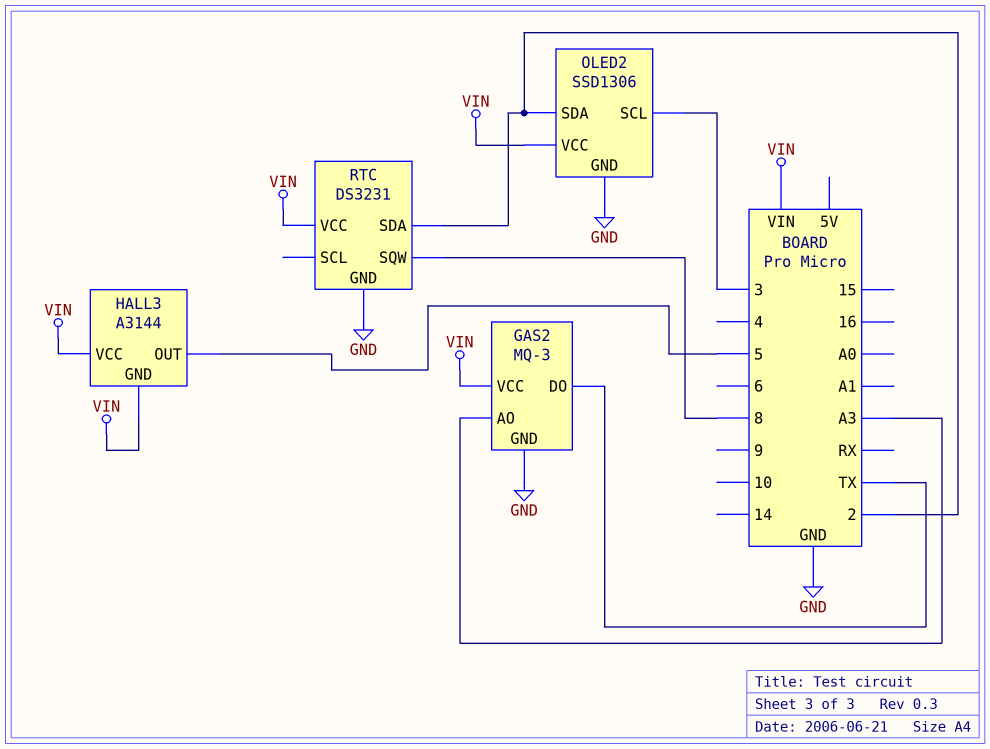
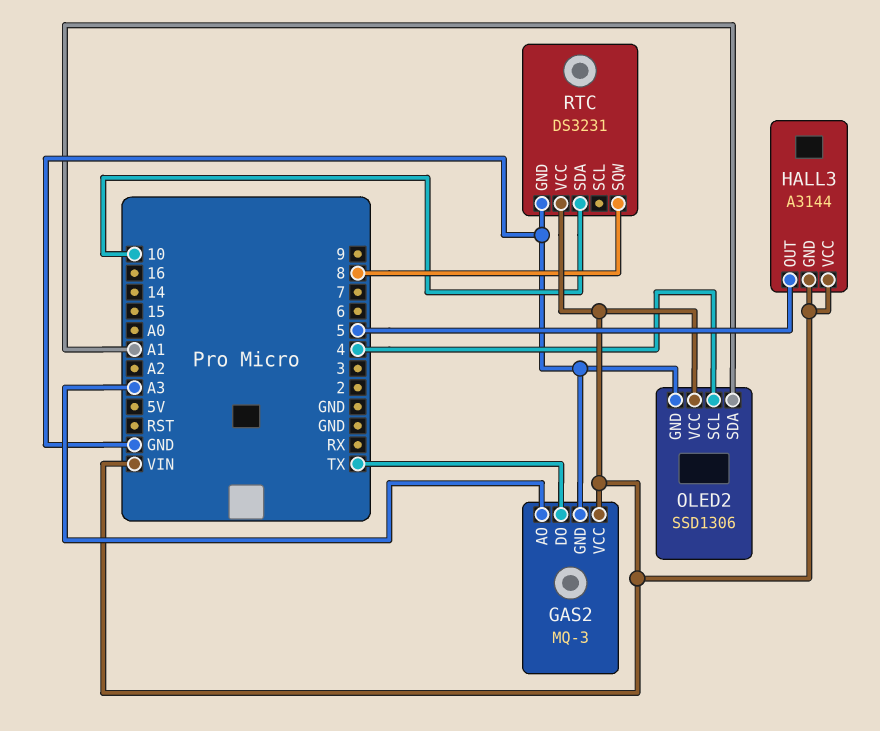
OLED2 pin SCL: 3 -> 4
OLED2 pin SDA: 2 -> A1
RTC pin SDA: 2 -> 10

